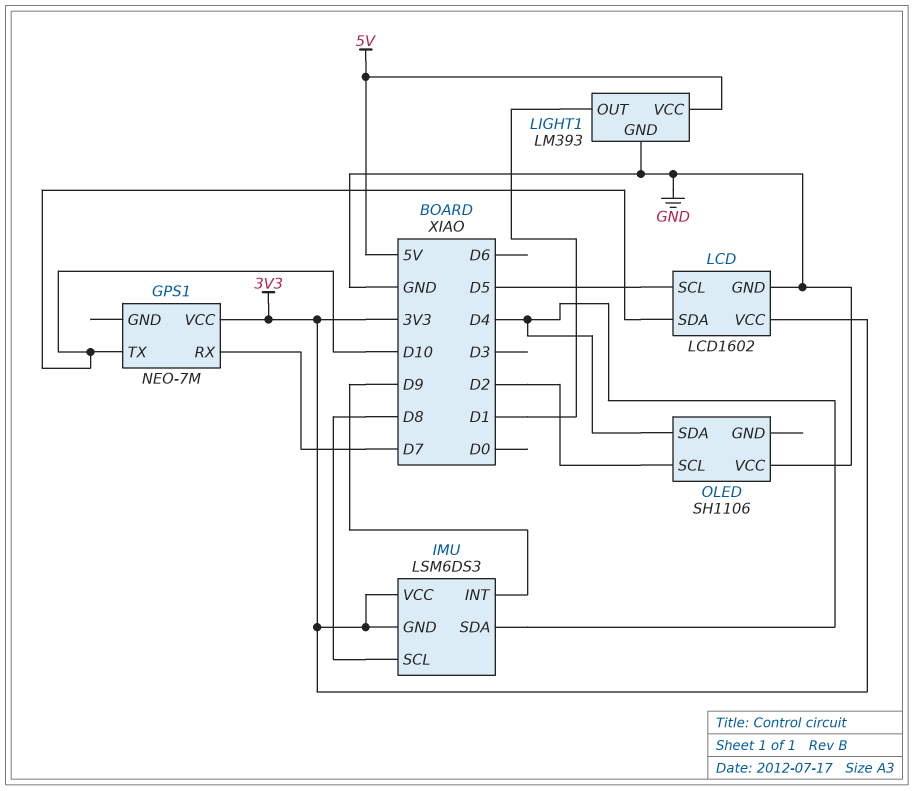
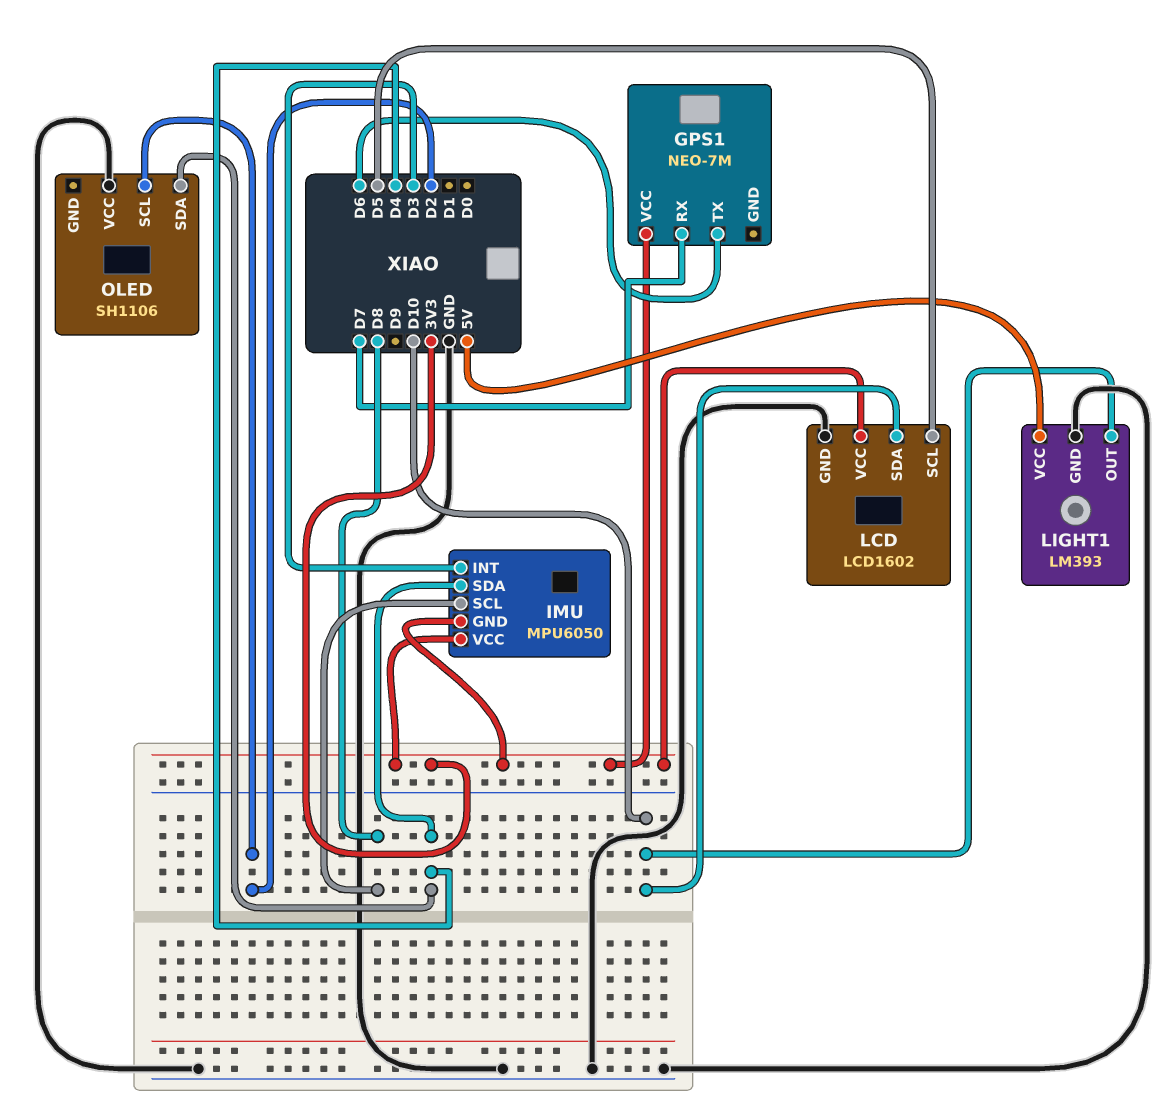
GPS1 pin TX: D10 -> D6
IMU: LSM6DS3 -> MPU6050
IMU pin INT: D9 -> D3
LIGHT1 pin OUT: D1 -> D10

